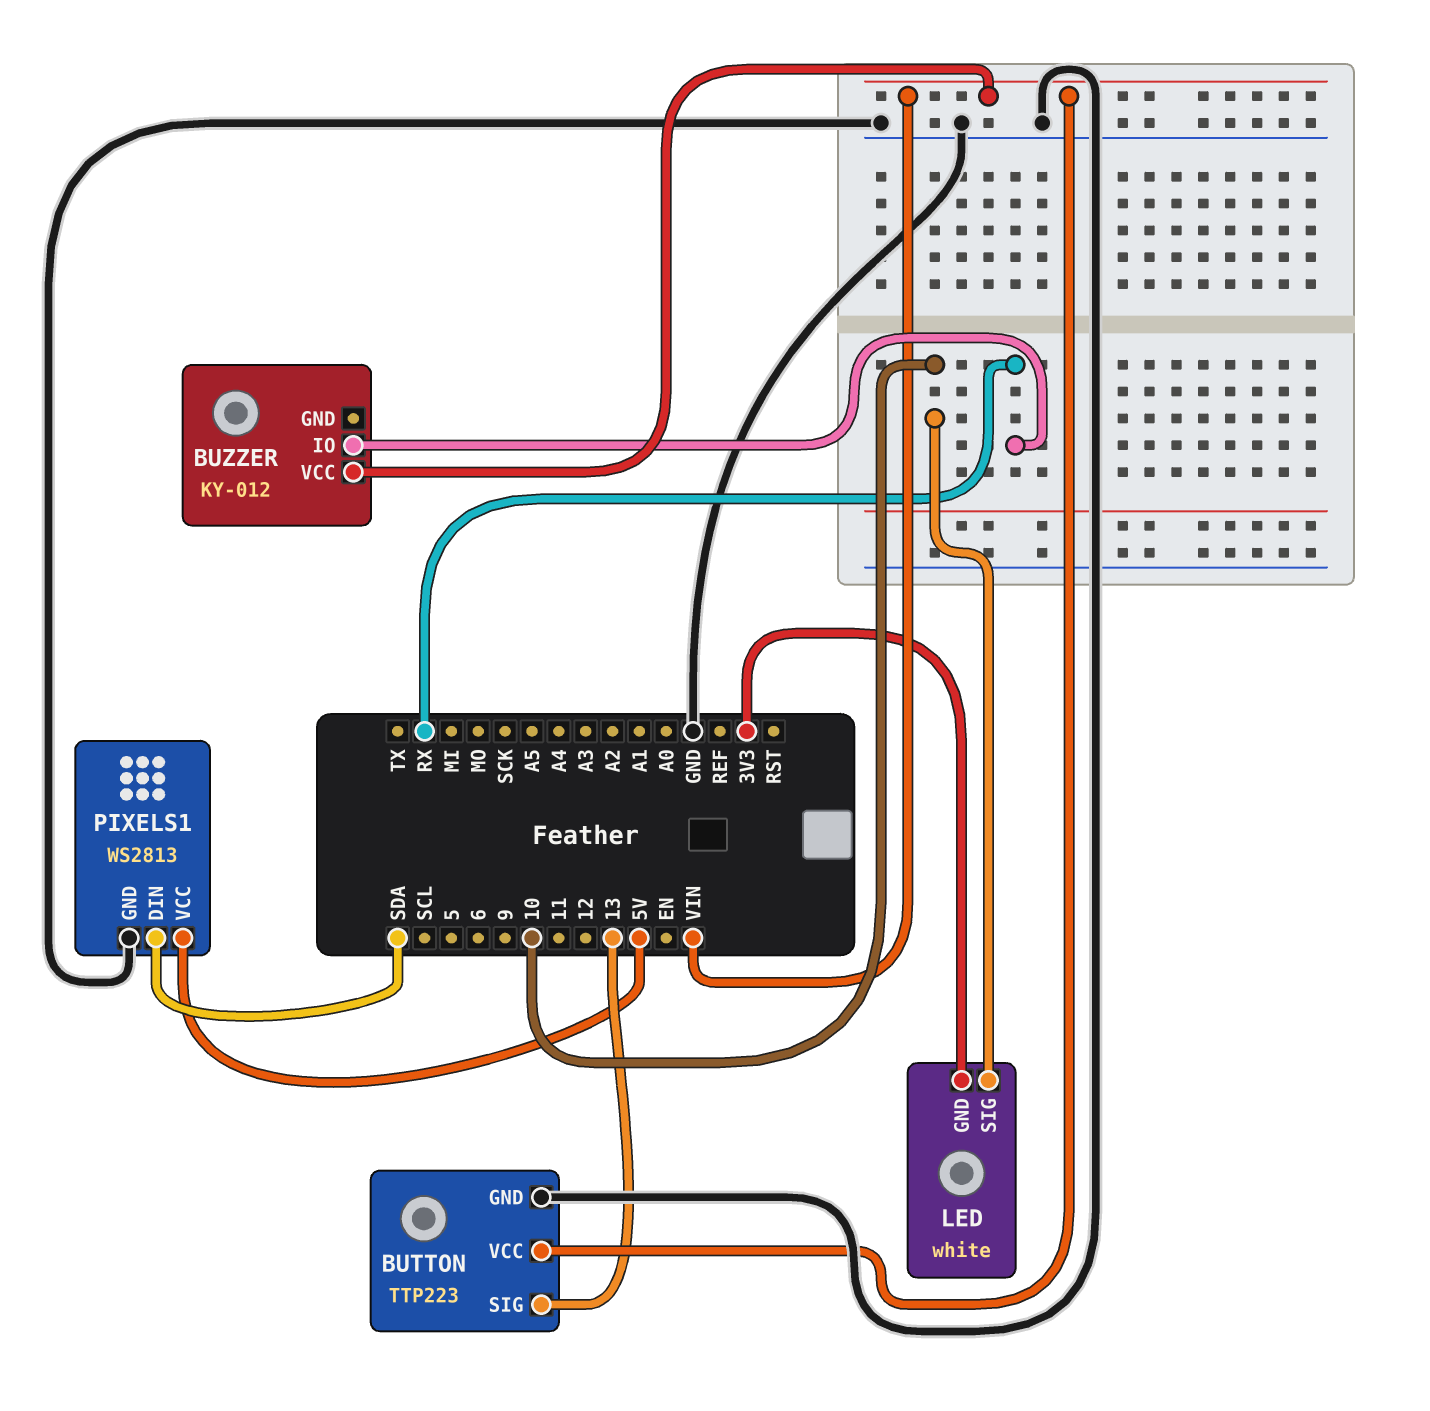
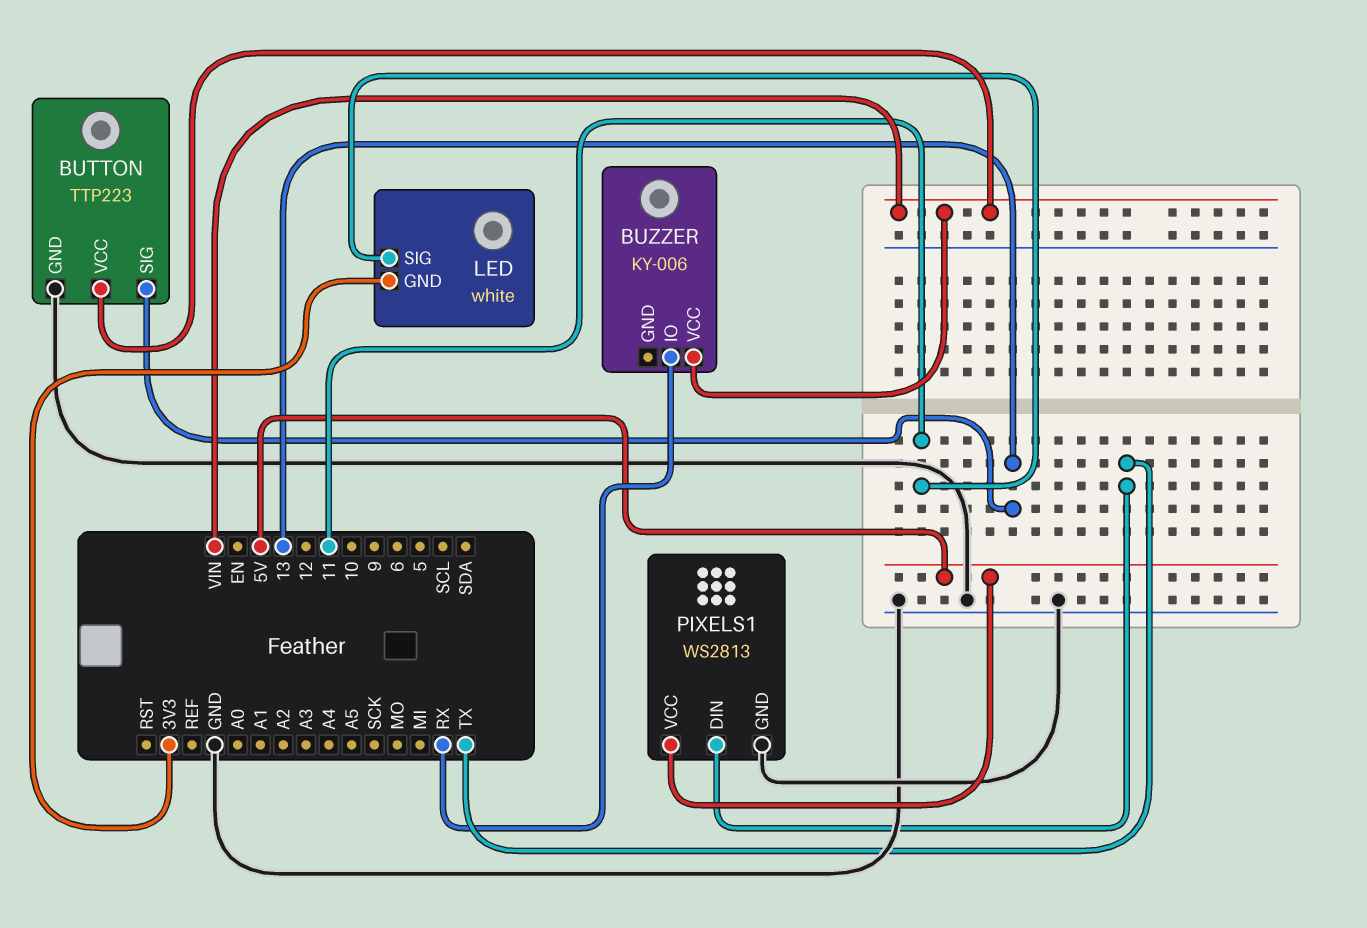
BUZZER: KY-012 -> KY-006
LED pin SIG: 10 -> 11
PIXELS1 pin DIN: SDA -> TX

